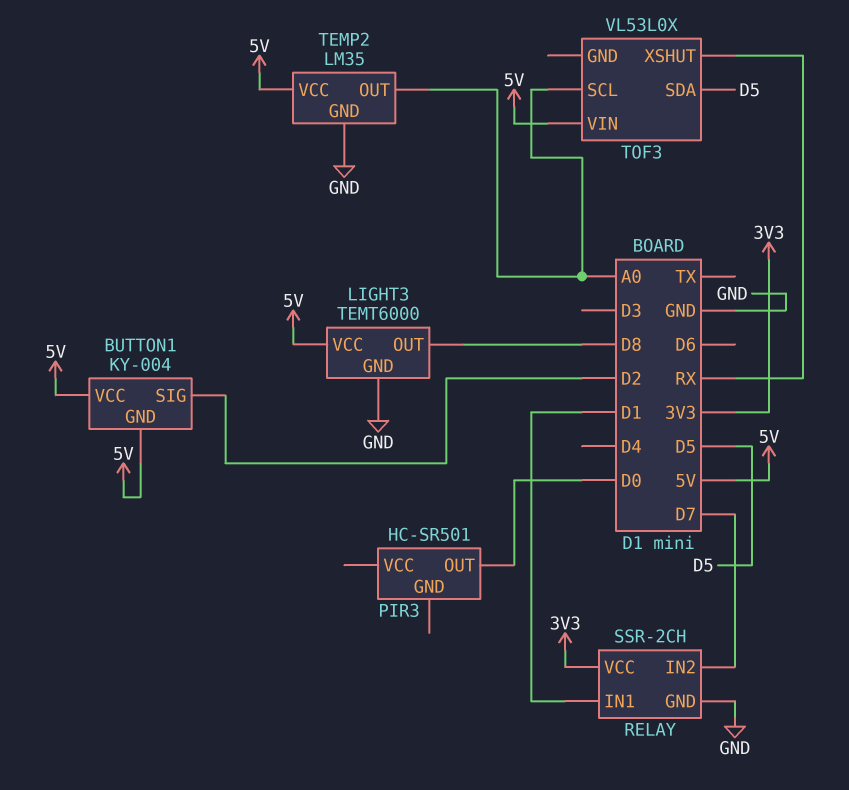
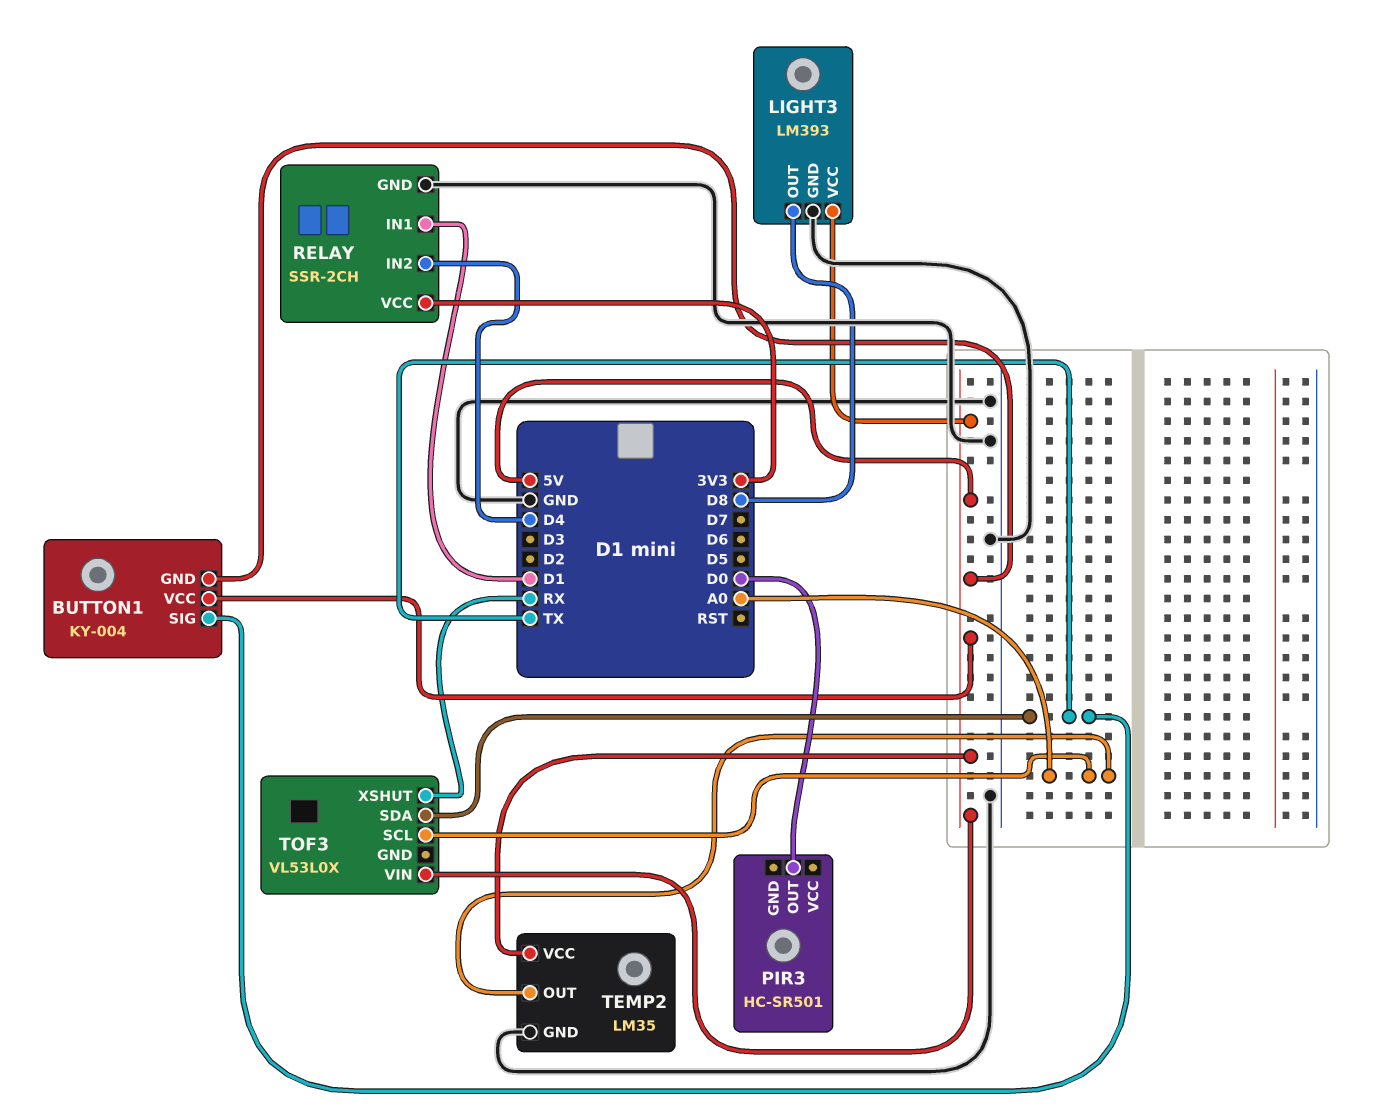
BUTTON1 pin SIG: D2 -> TX
LIGHT3: TEMT6000 -> LM393
RELAY pin IN2: D7 -> D4
TOF3 pin SDA: D5 -> TX

